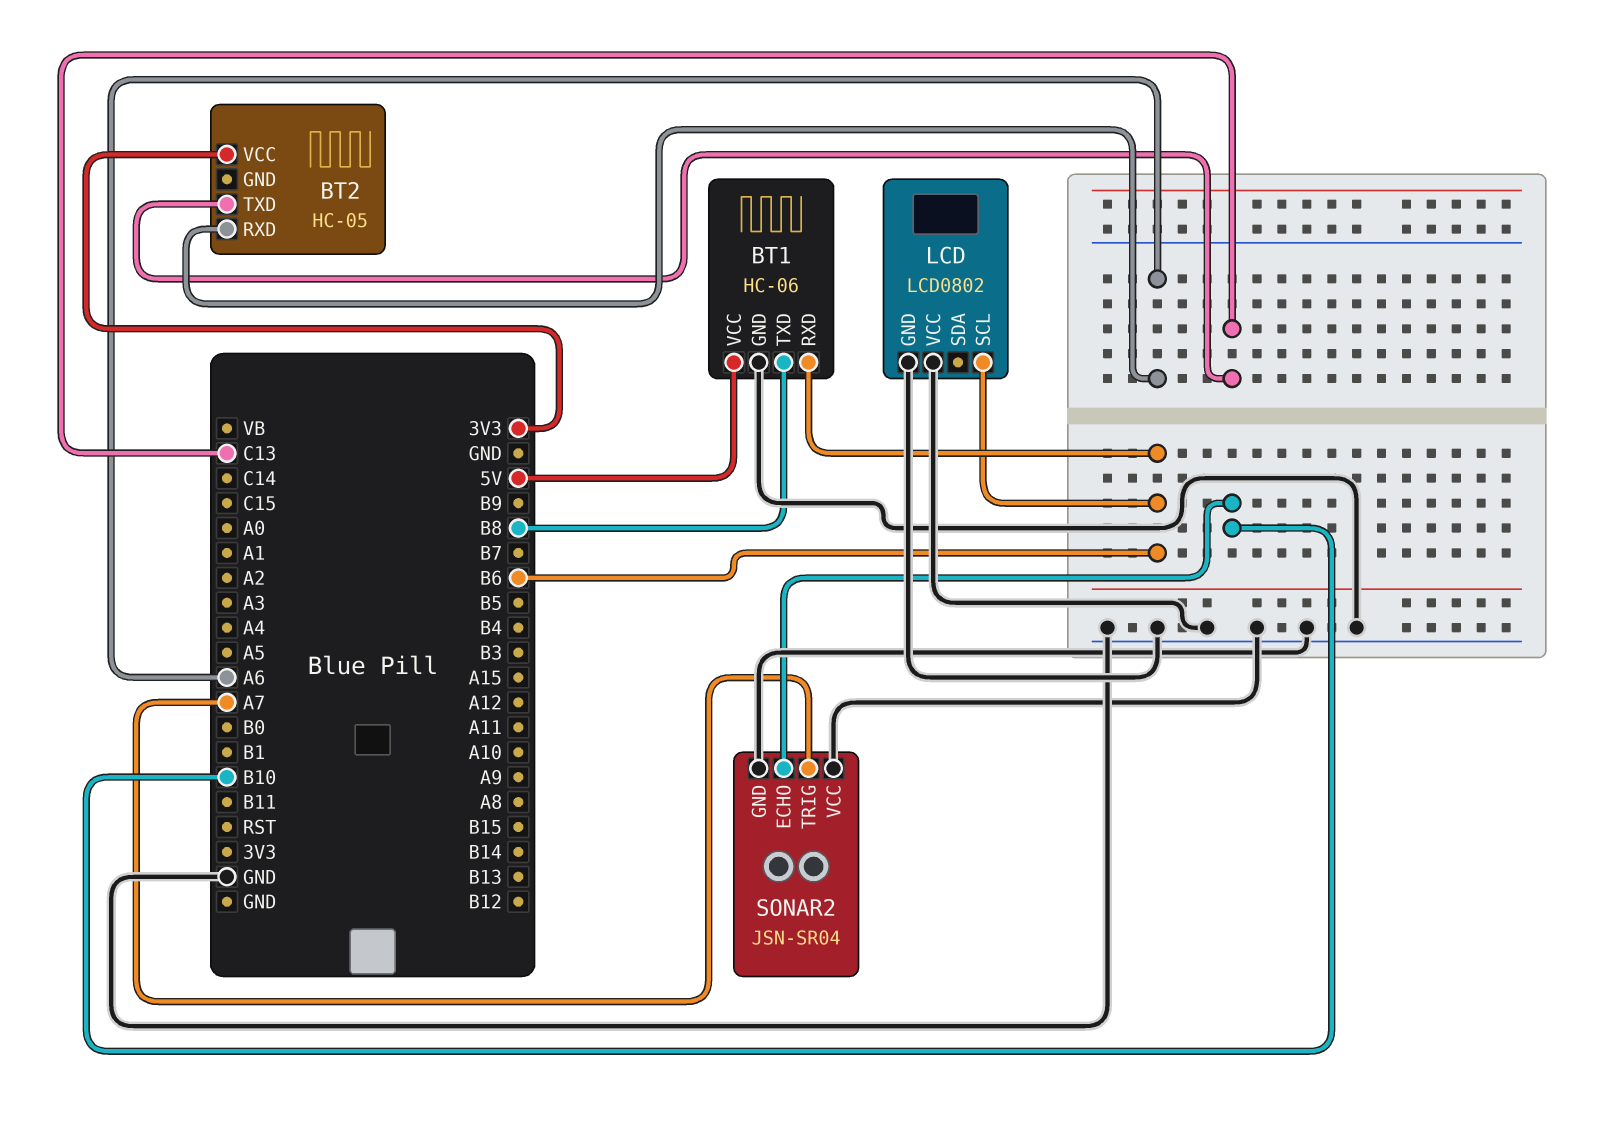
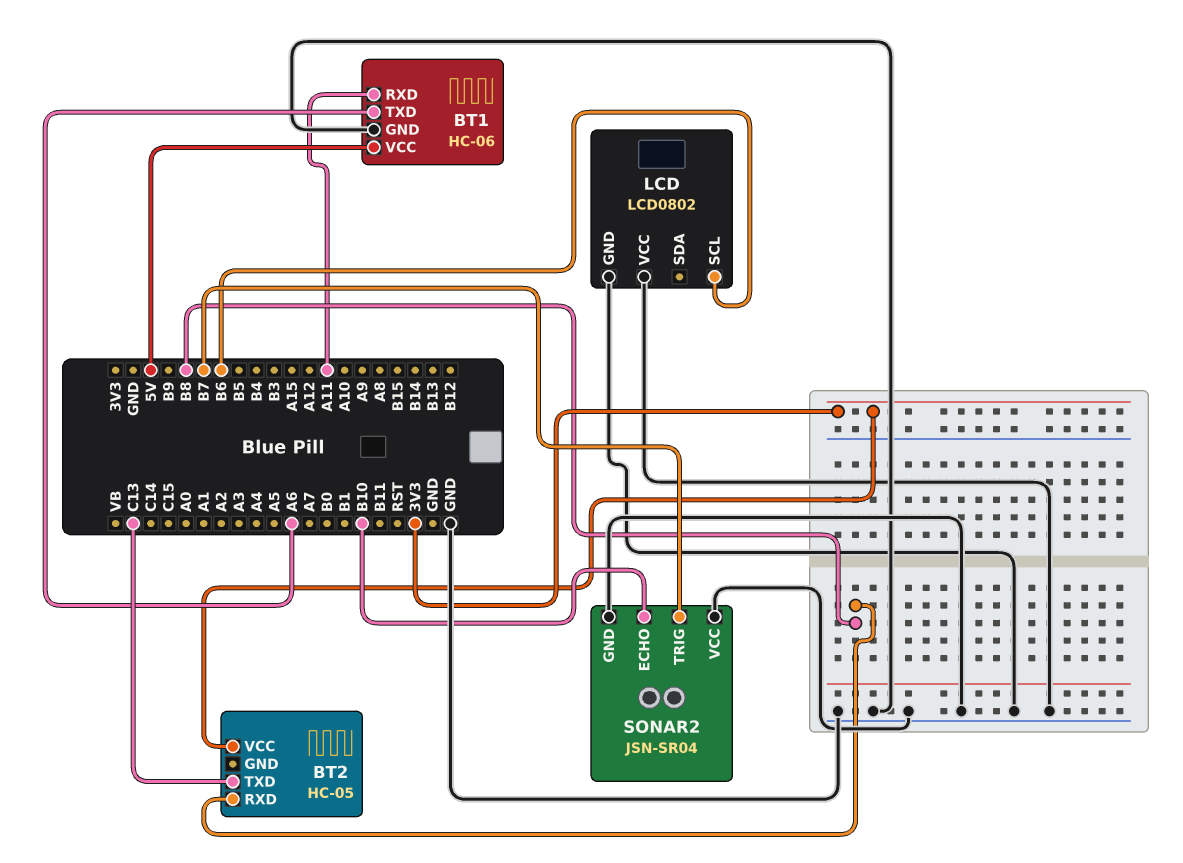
BT1 pin RXD: B6 -> A11
BT1 pin TXD: B8 -> A6
BT2 pin RXD: A6 -> B8
SONAR2 pin TRIG: A7 -> B7

